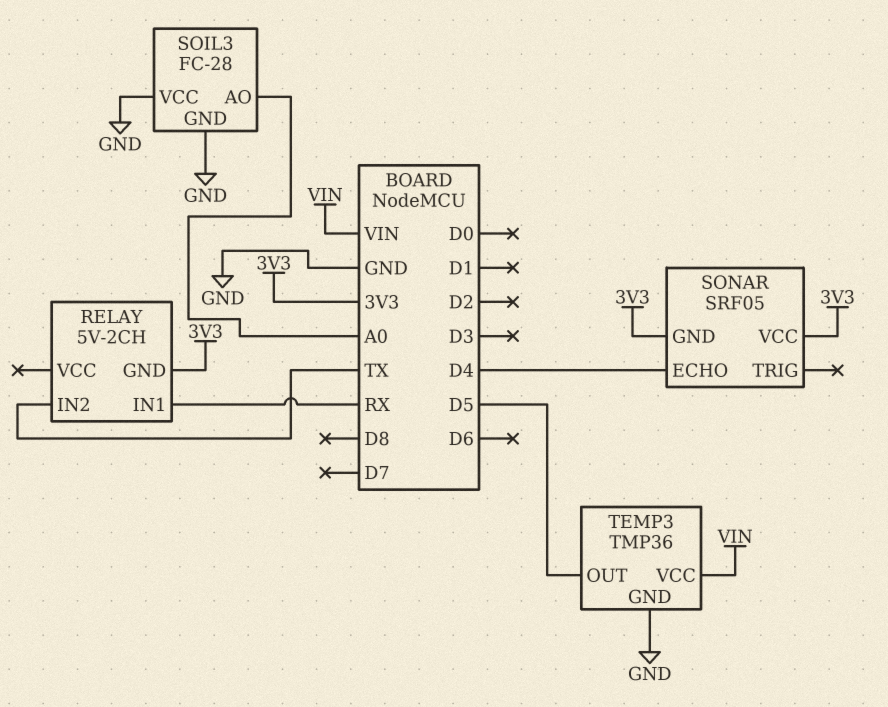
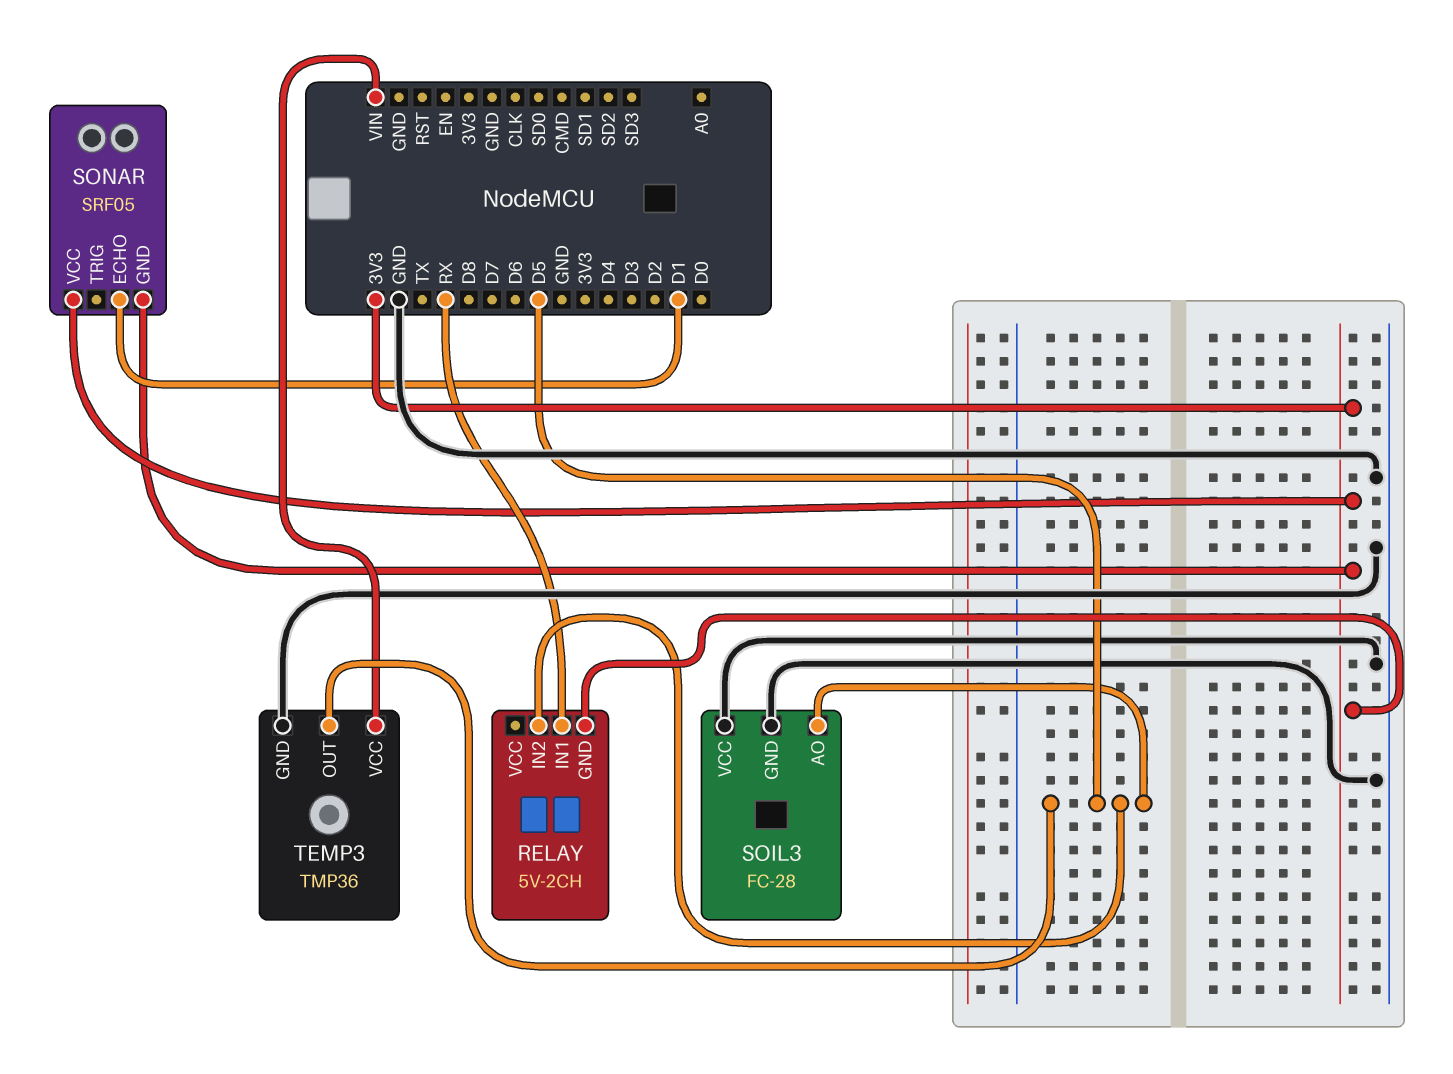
RELAY pin IN2: TX -> D5
SOIL3 pin AO: A0 -> D5
SONAR pin ECHO: D4 -> D1

